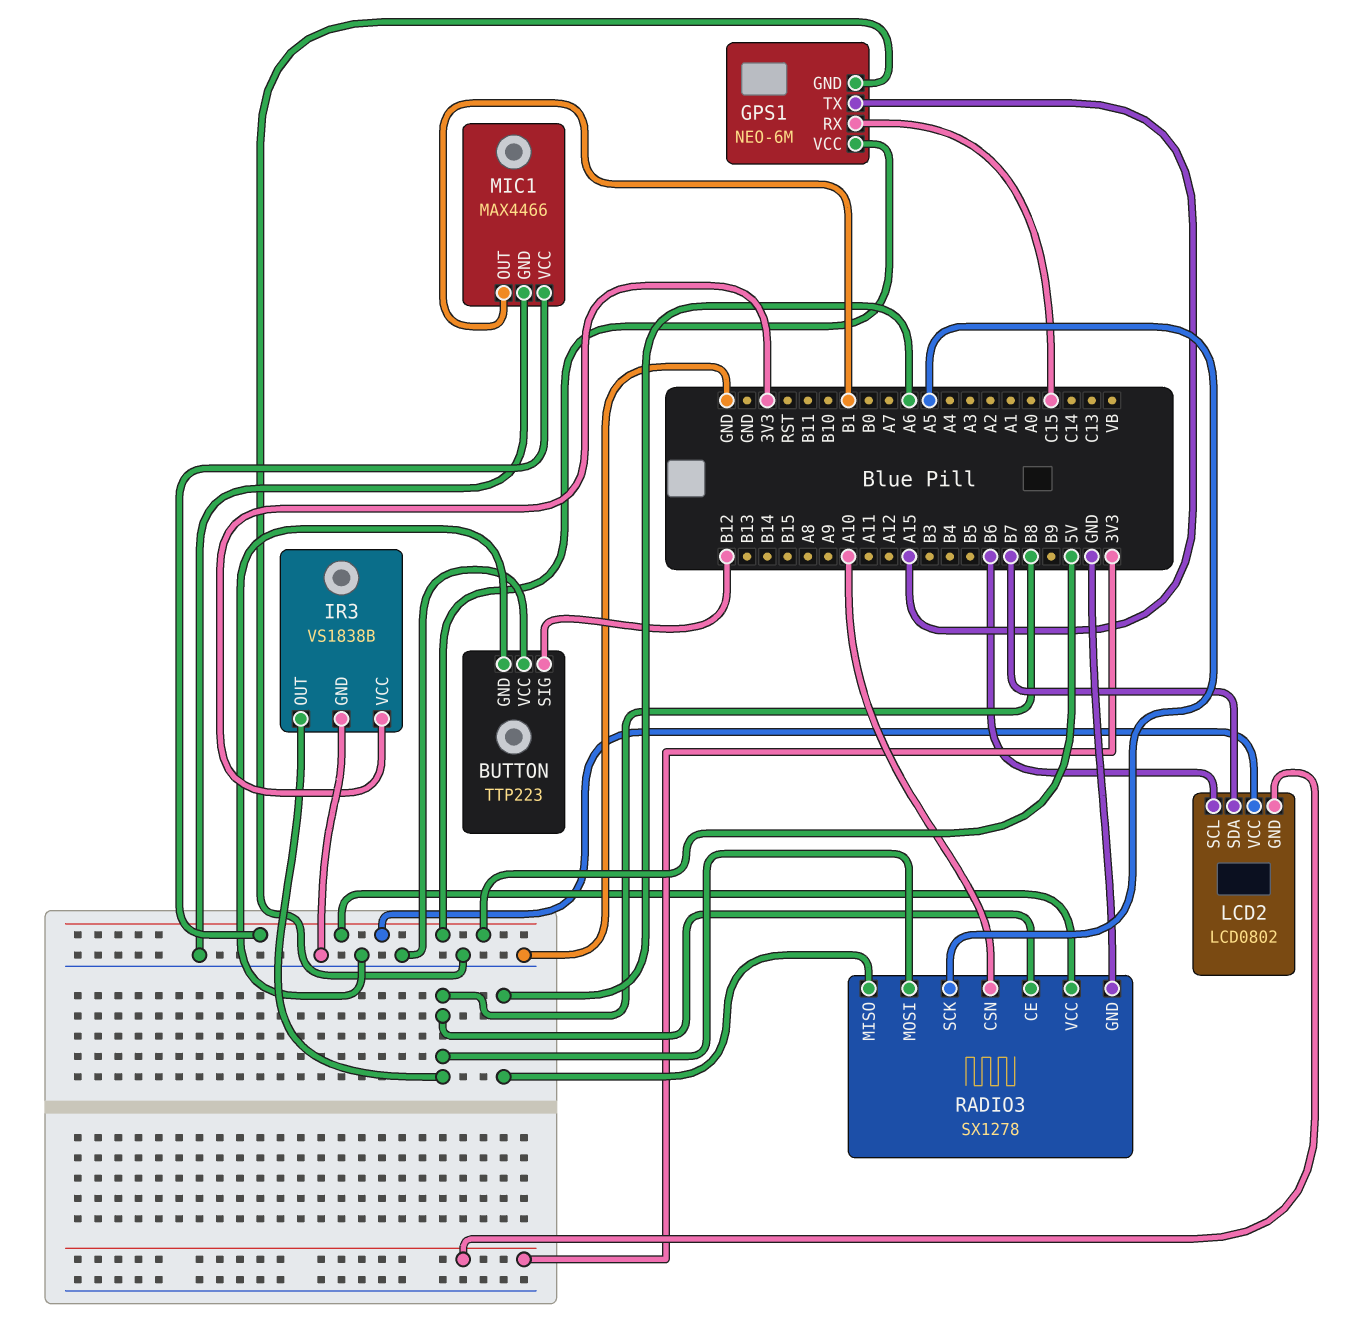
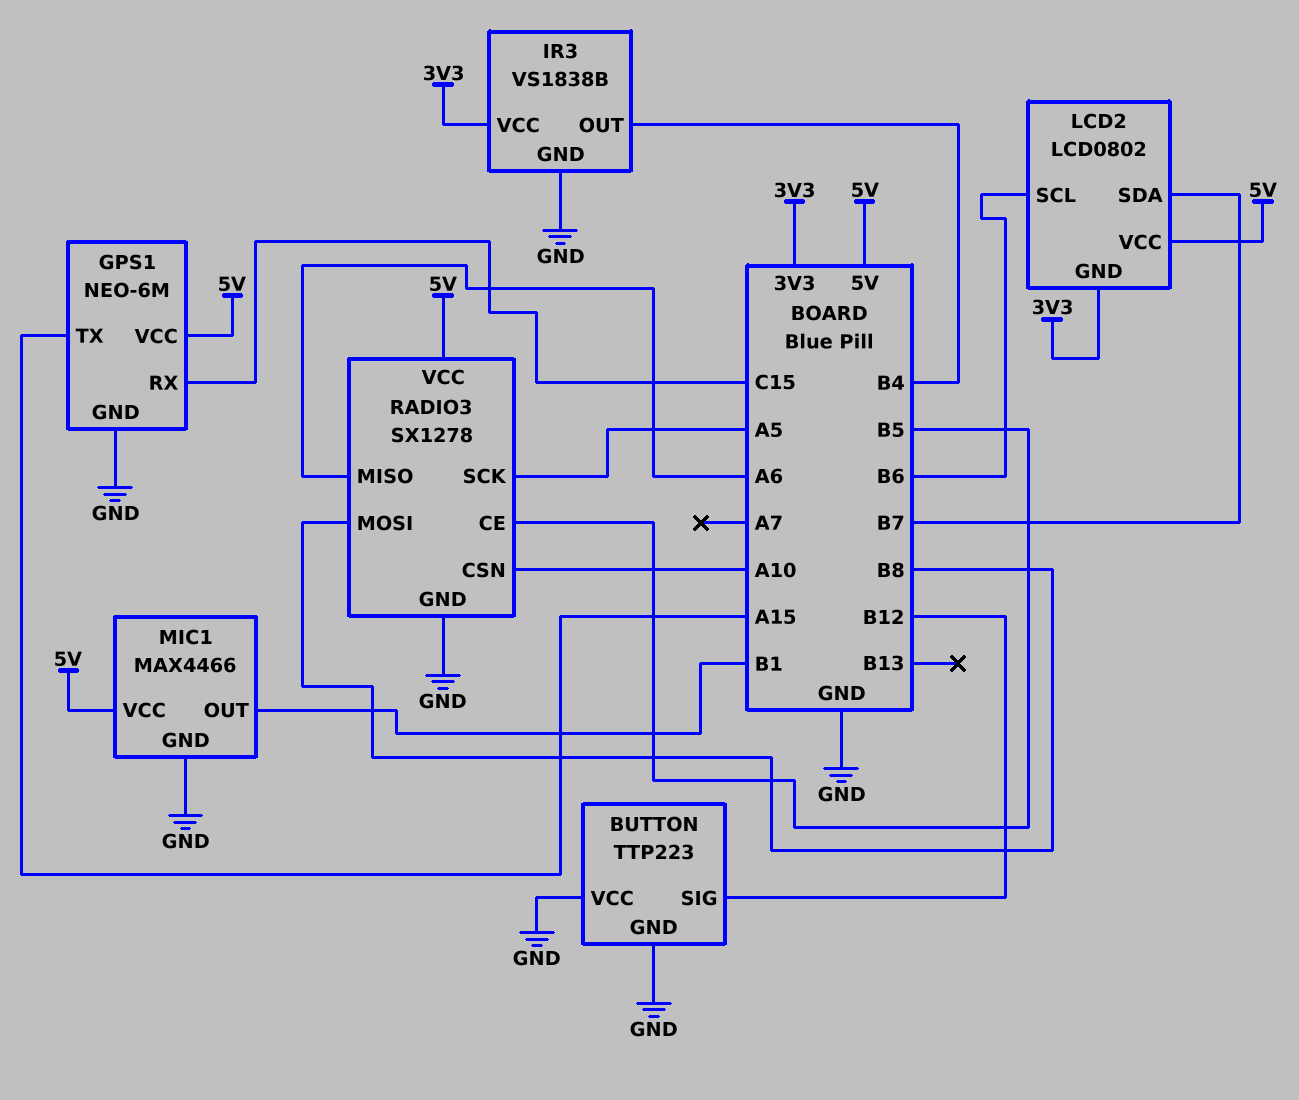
IR3 pin OUT: B8 -> B4
RADIO3 pin CE: B8 -> B5

